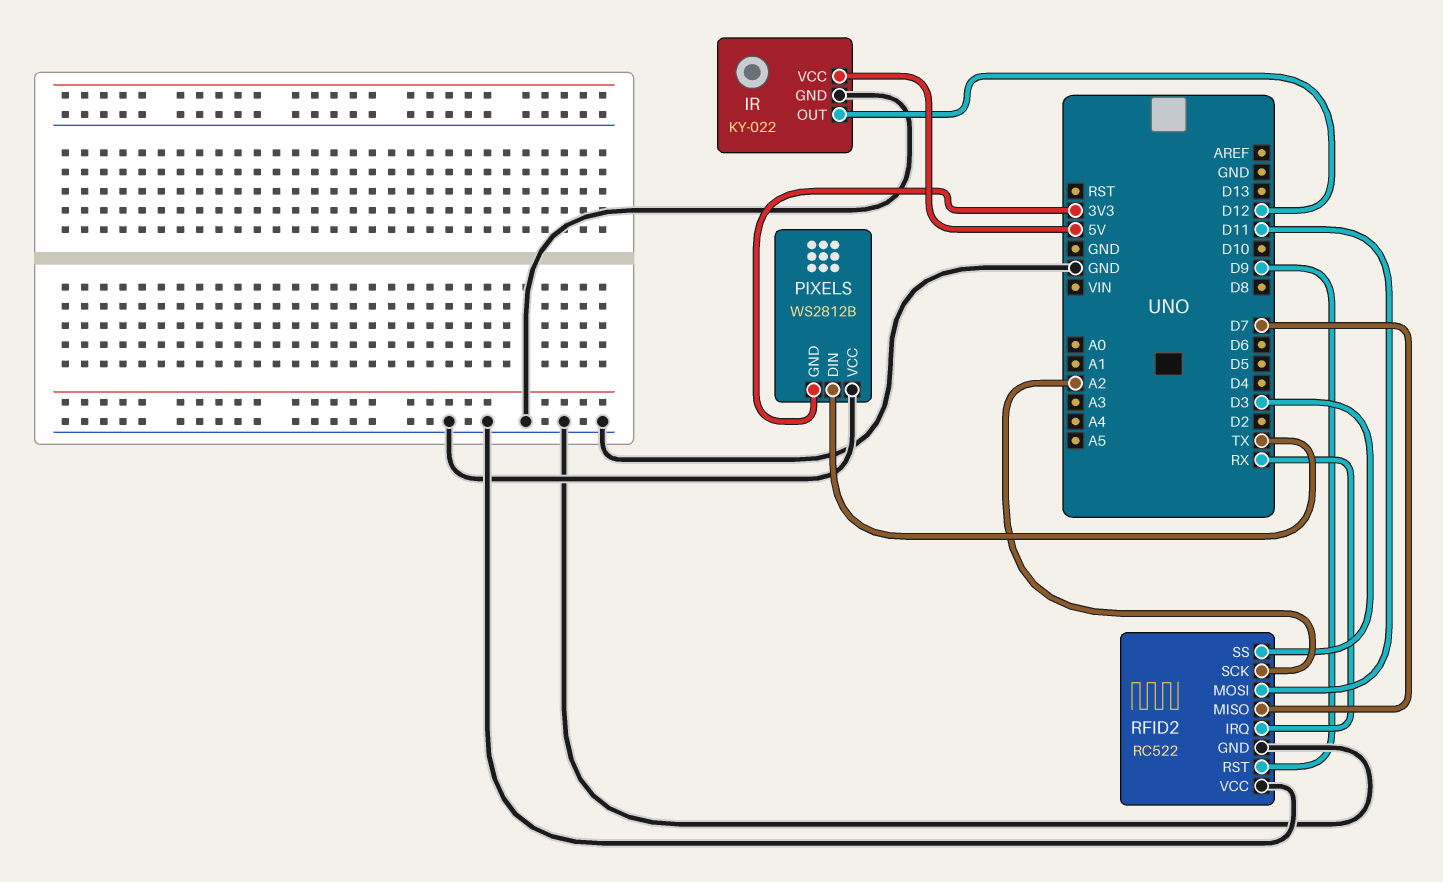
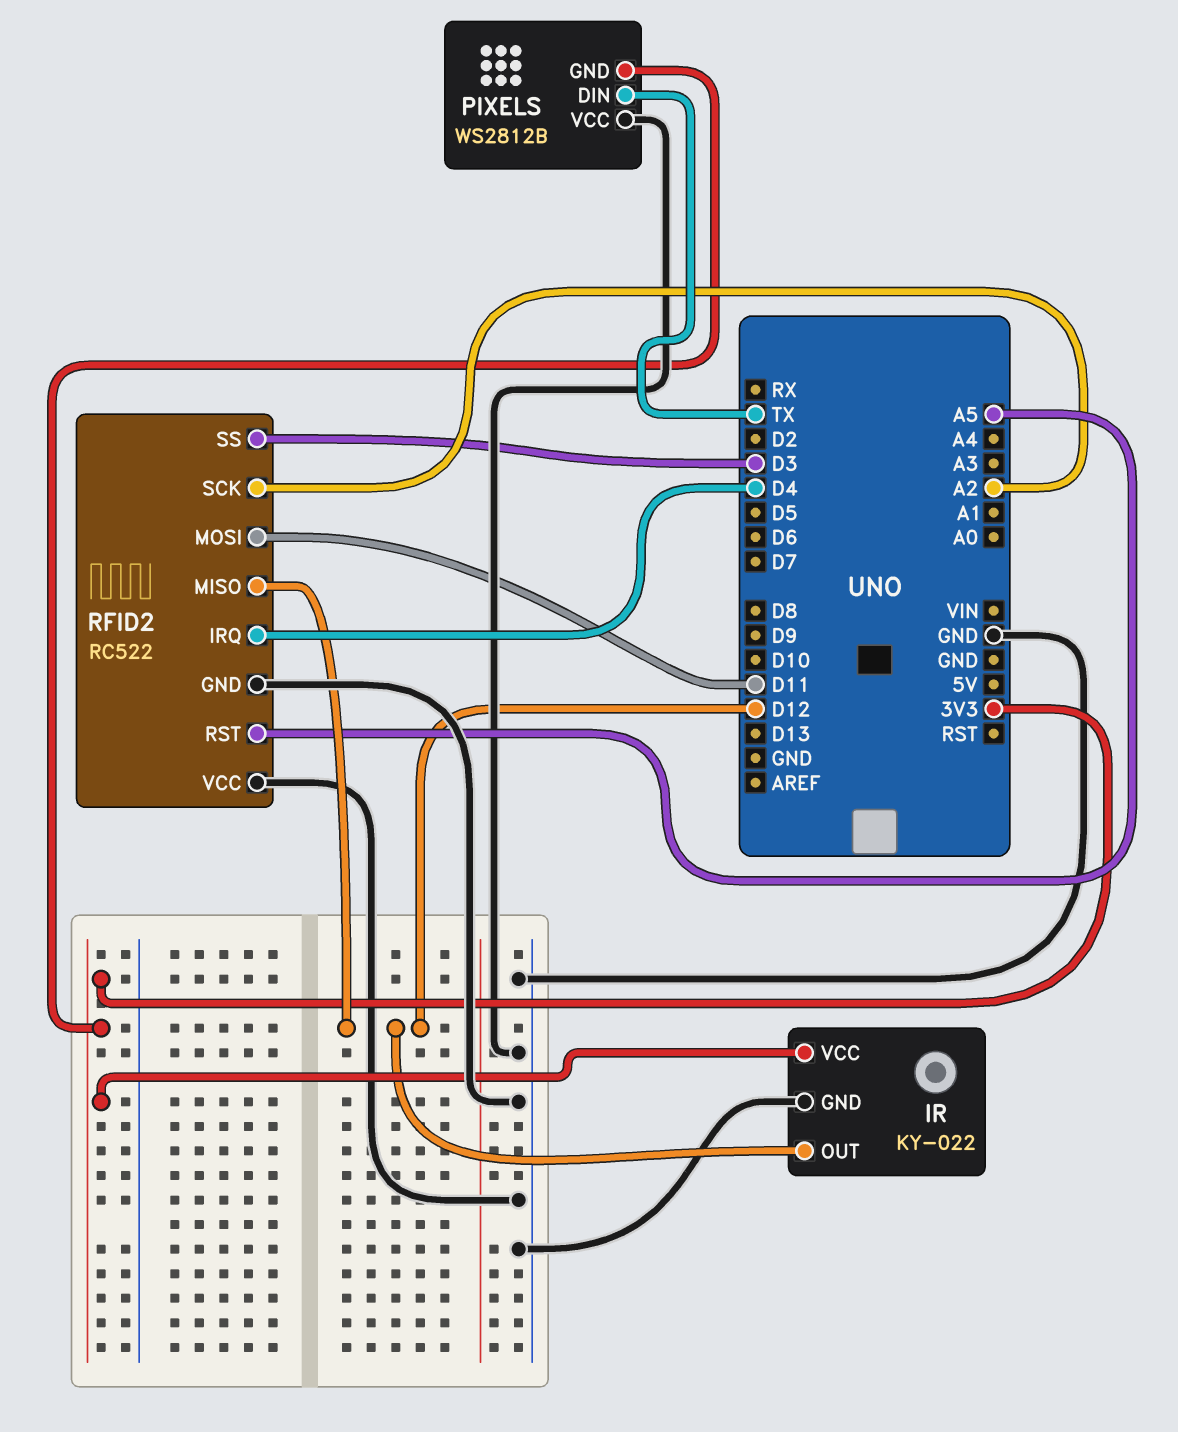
IR pin VCC: 5V -> 3V3
RFID2 pin IRQ: RX -> D4
RFID2 pin MISO: D7 -> D12
RFID2 pin RST: D9 -> A5

